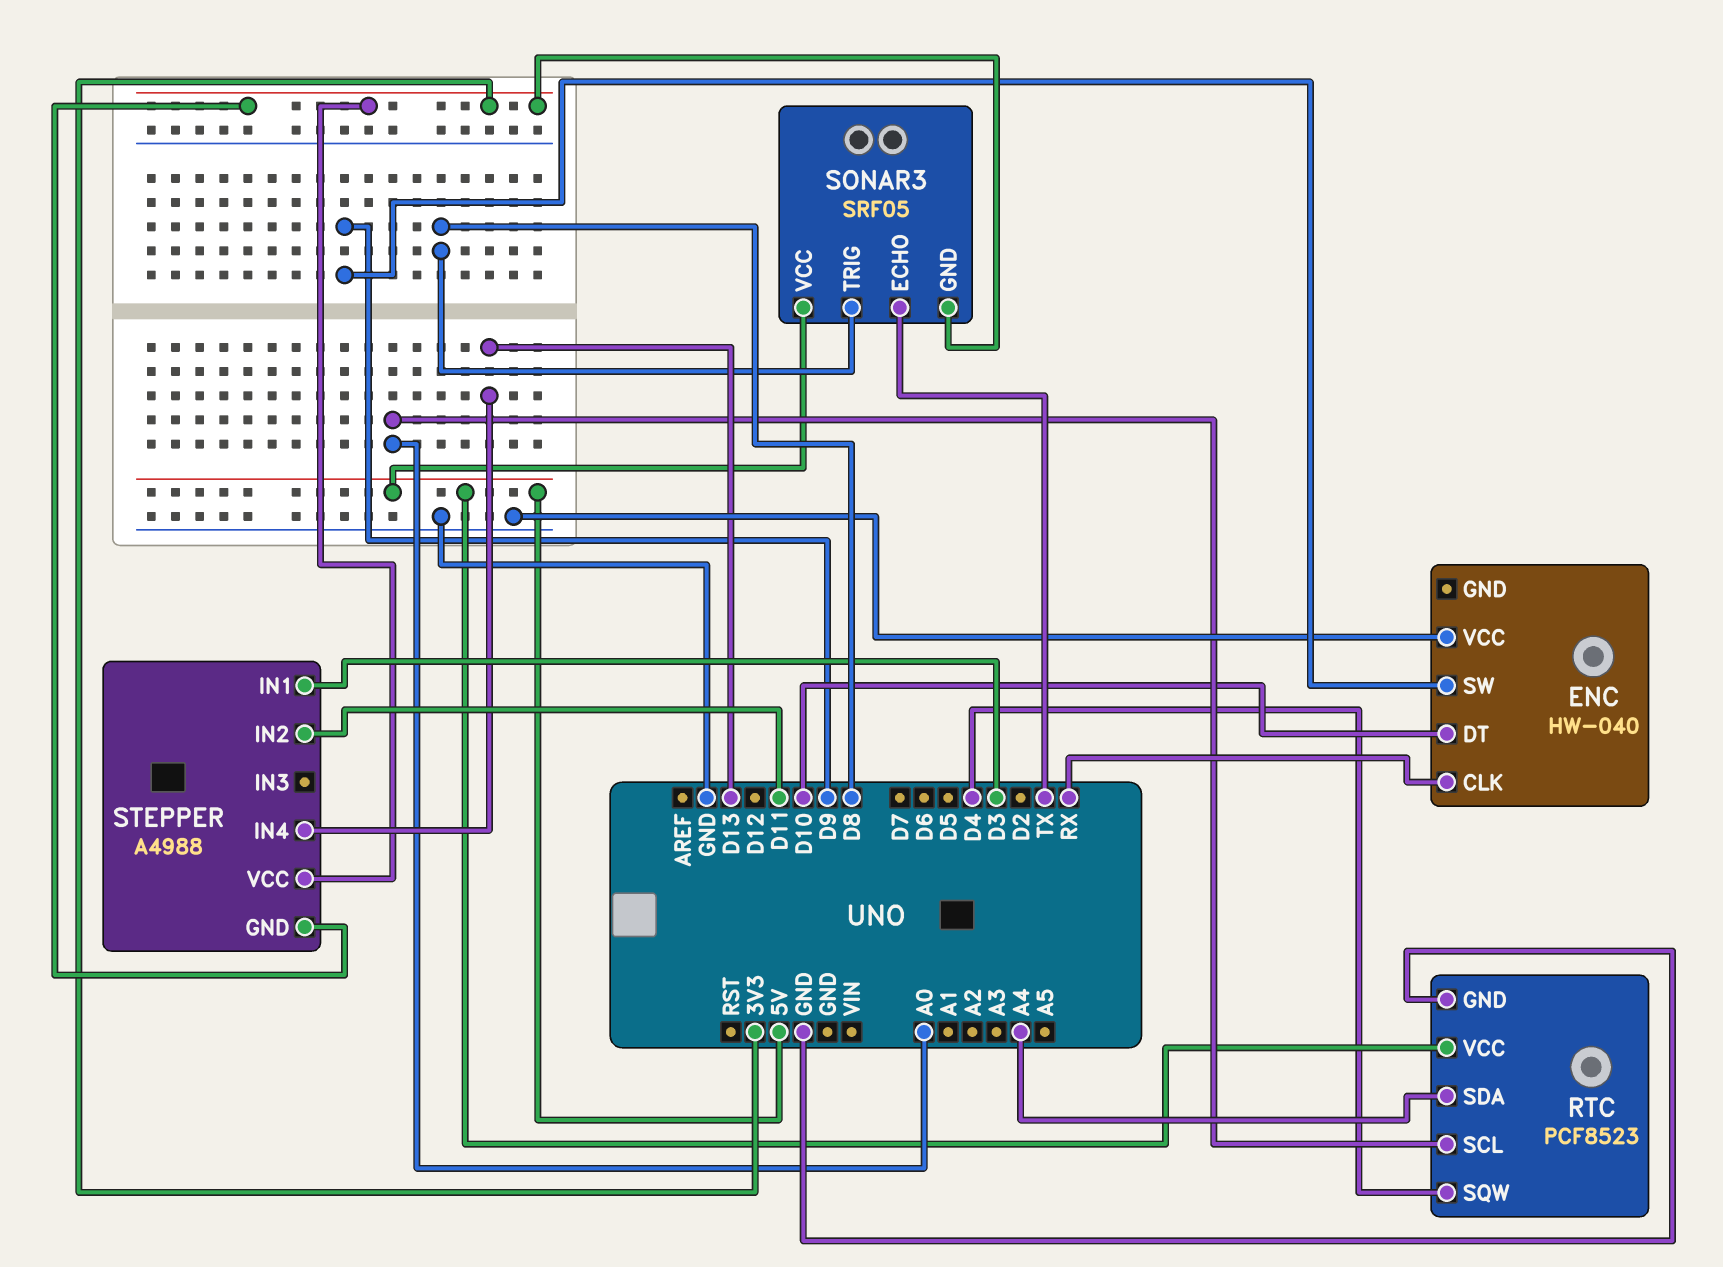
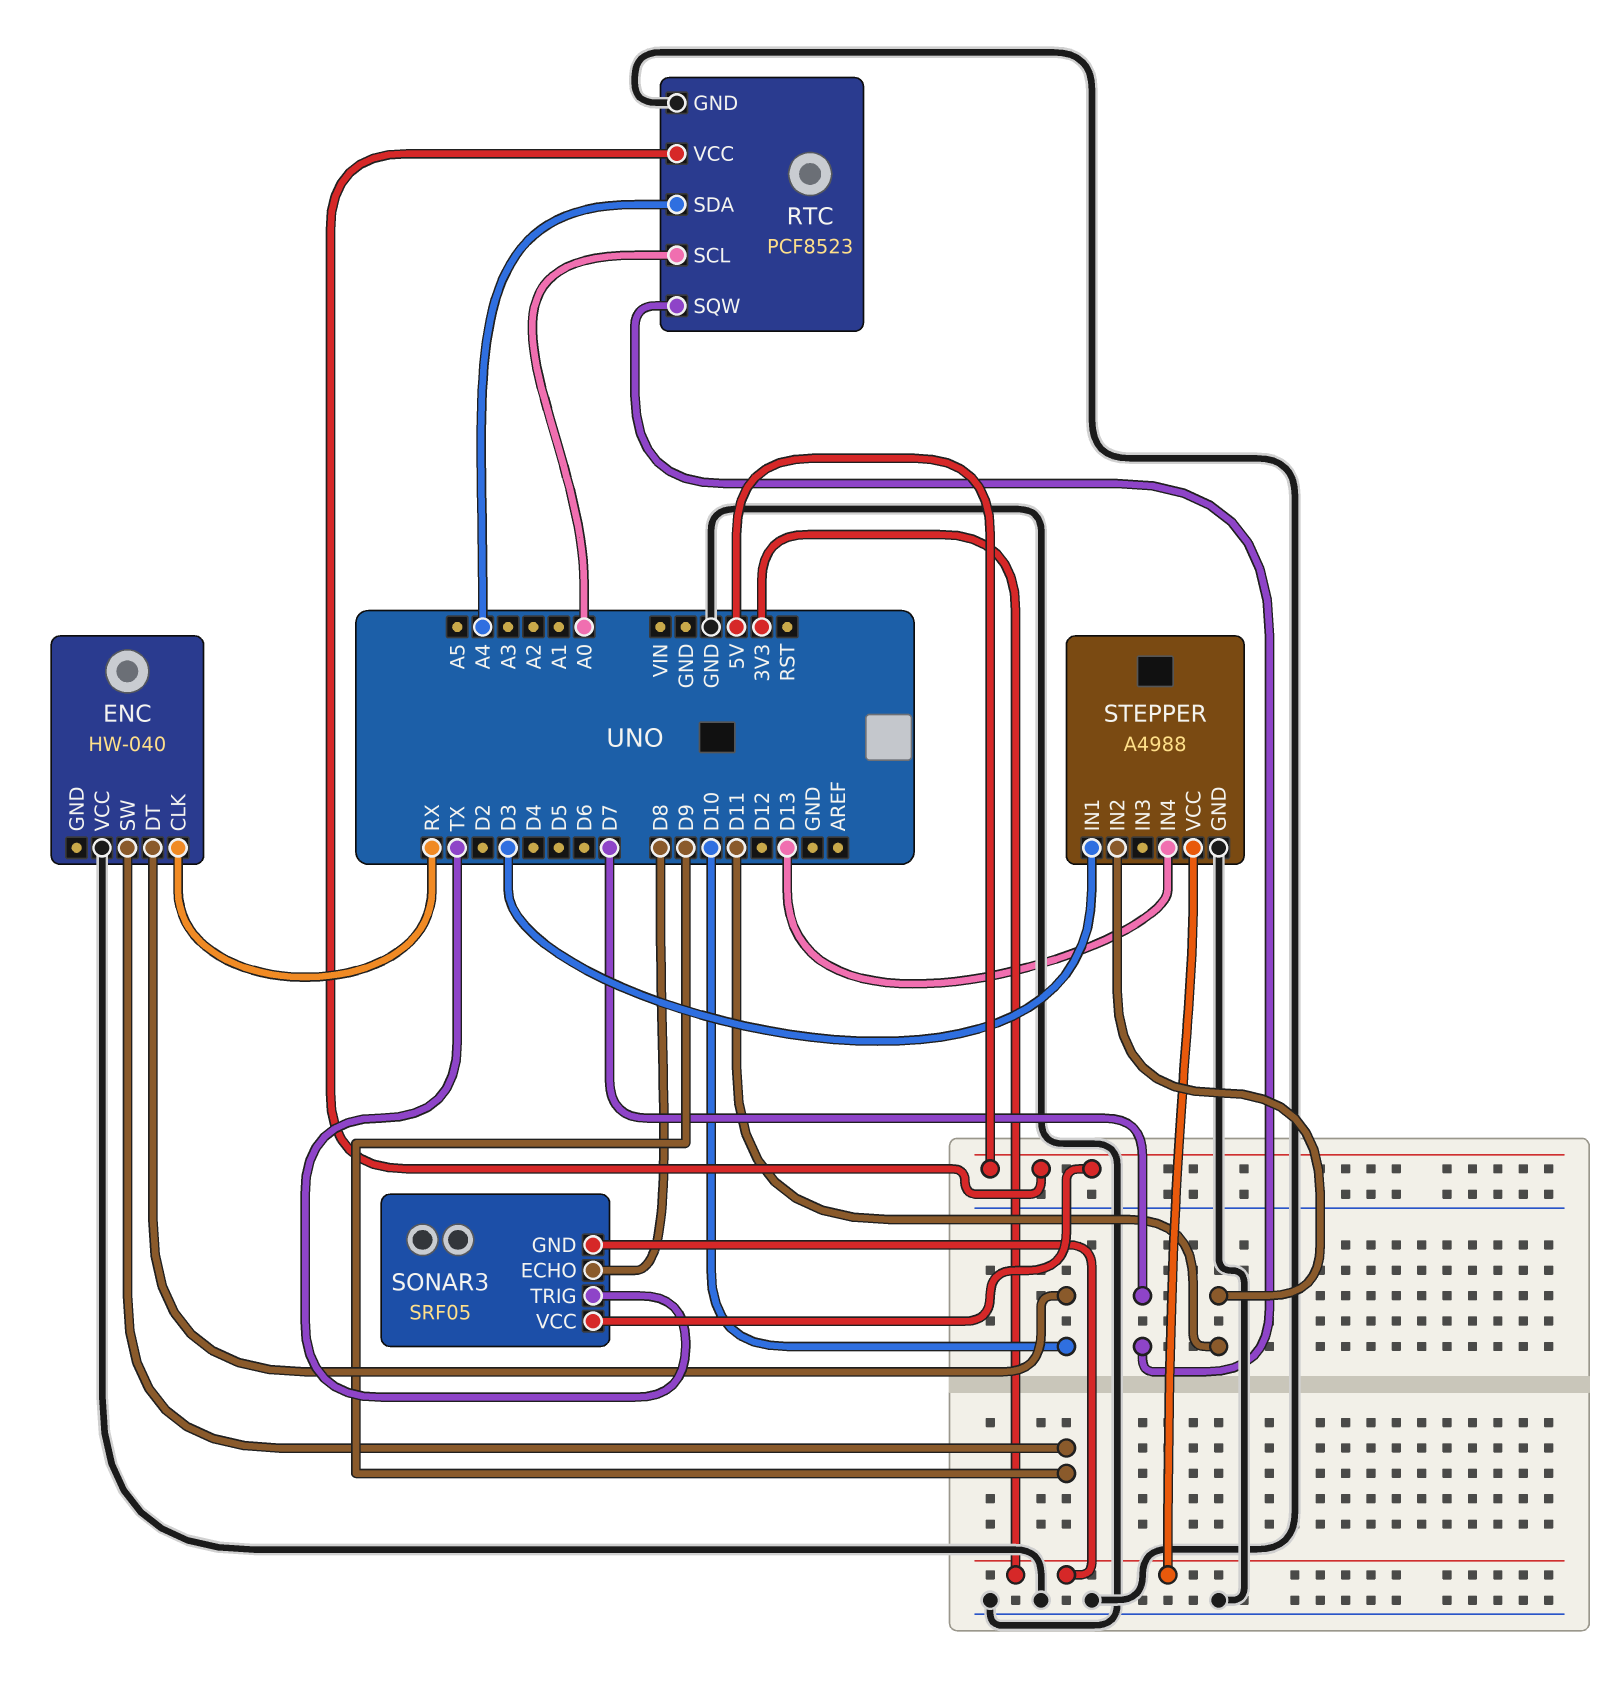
RTC pin SQW: D4 -> D7
SONAR3 pin ECHO: TX -> D8
SONAR3 pin TRIG: D8 -> TX
STEPPER pin GND: 3V3 -> GND

